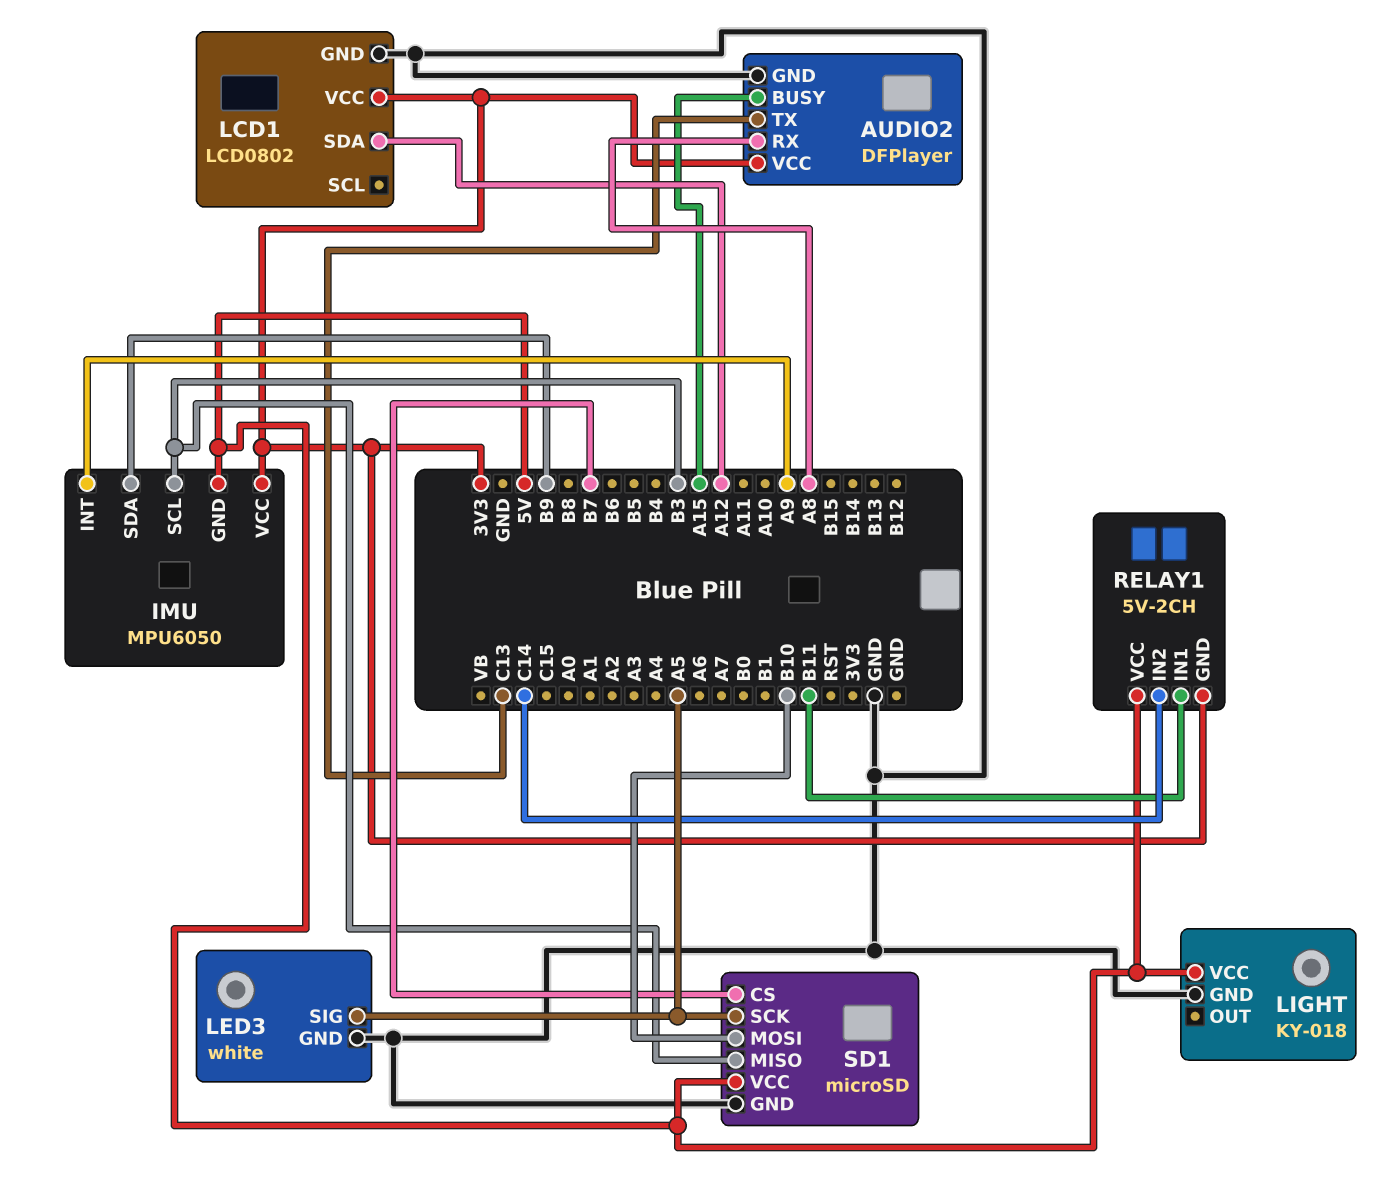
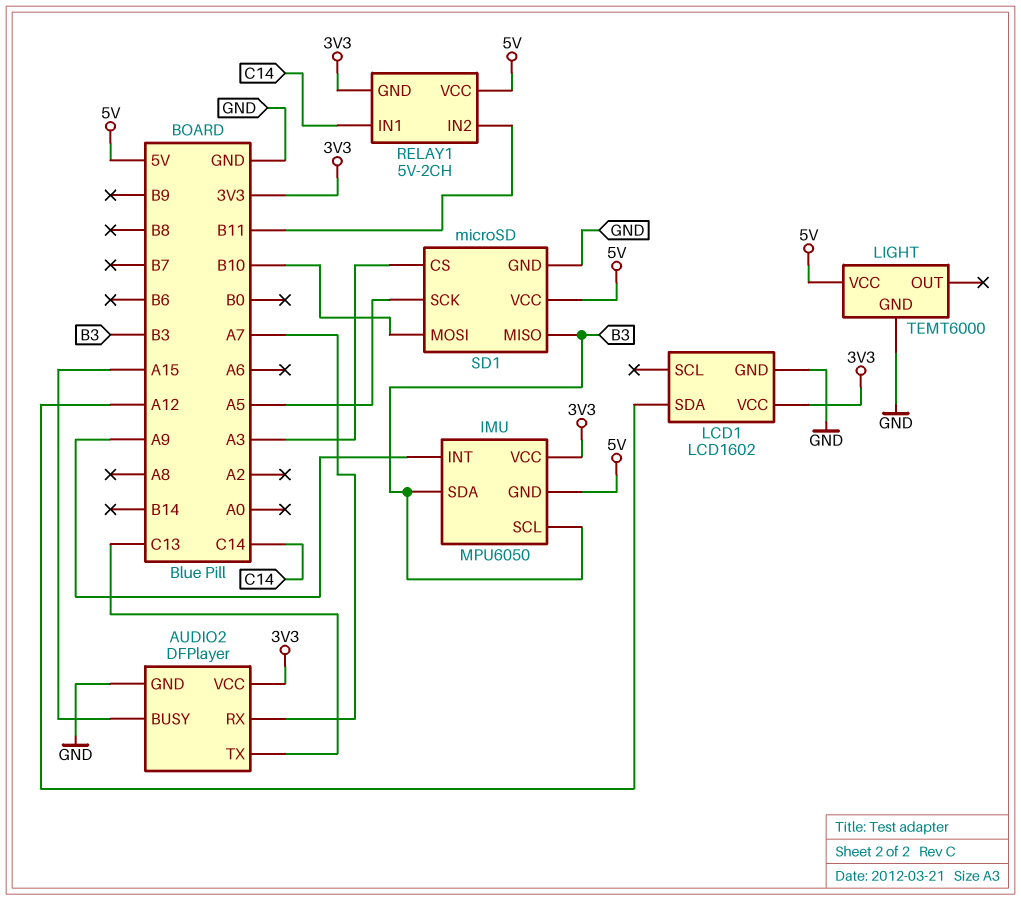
AUDIO2 pin RX: A8 -> A7
IMU pin SDA: B9 -> B3
LCD1: LCD0802 -> LCD1602
LED3: white -> none
LED3 pin GND: GND -> none
LED3 pin SIG: A5 -> none
LIGHT: KY-018 -> TEMT6000
RELAY1 pin IN1: B11 -> C14
RELAY1 pin IN2: C14 -> B11
SD1 pin CS: B7 -> A3

